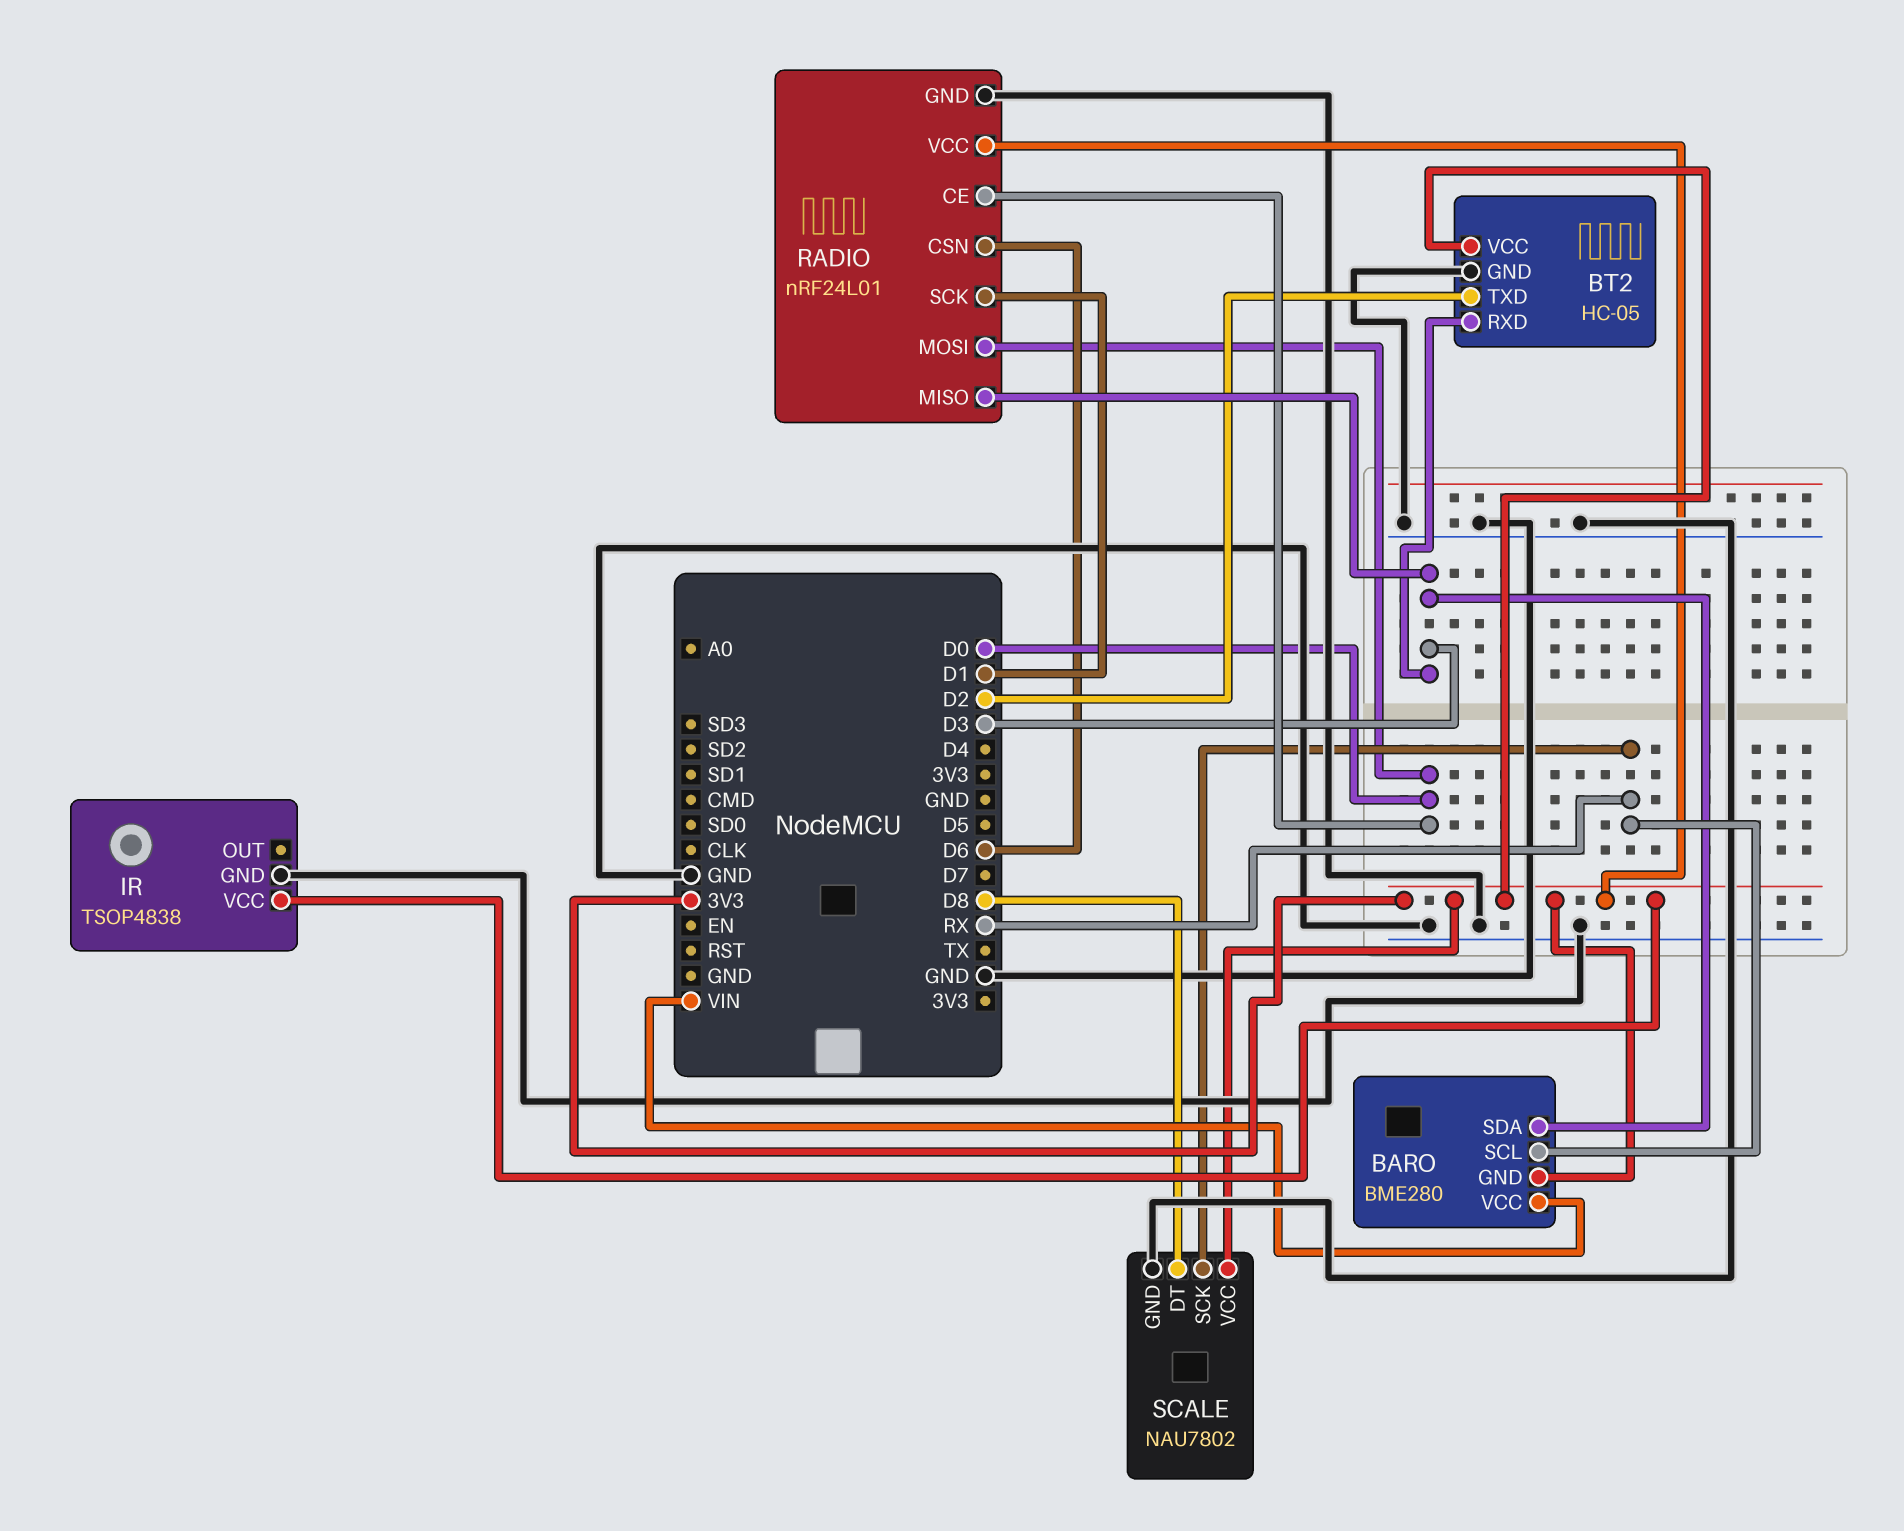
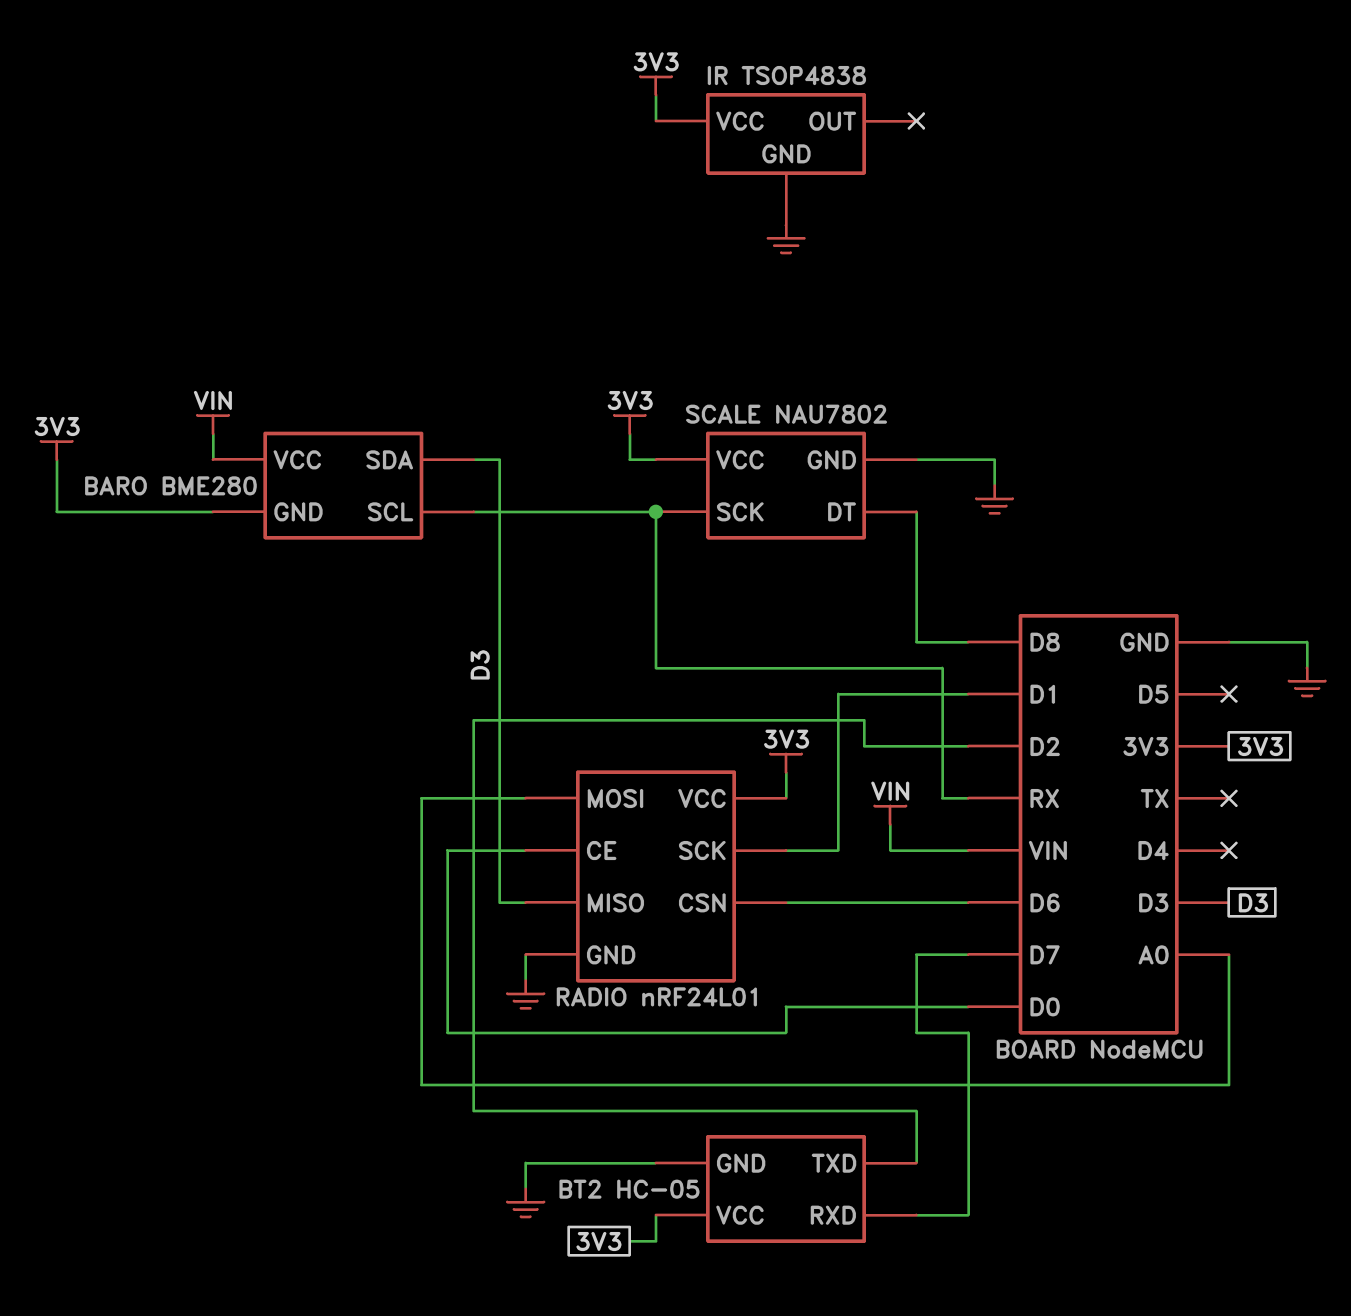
BT2 pin RXD: D3 -> D7
RADIO pin MOSI: D0 -> A0

